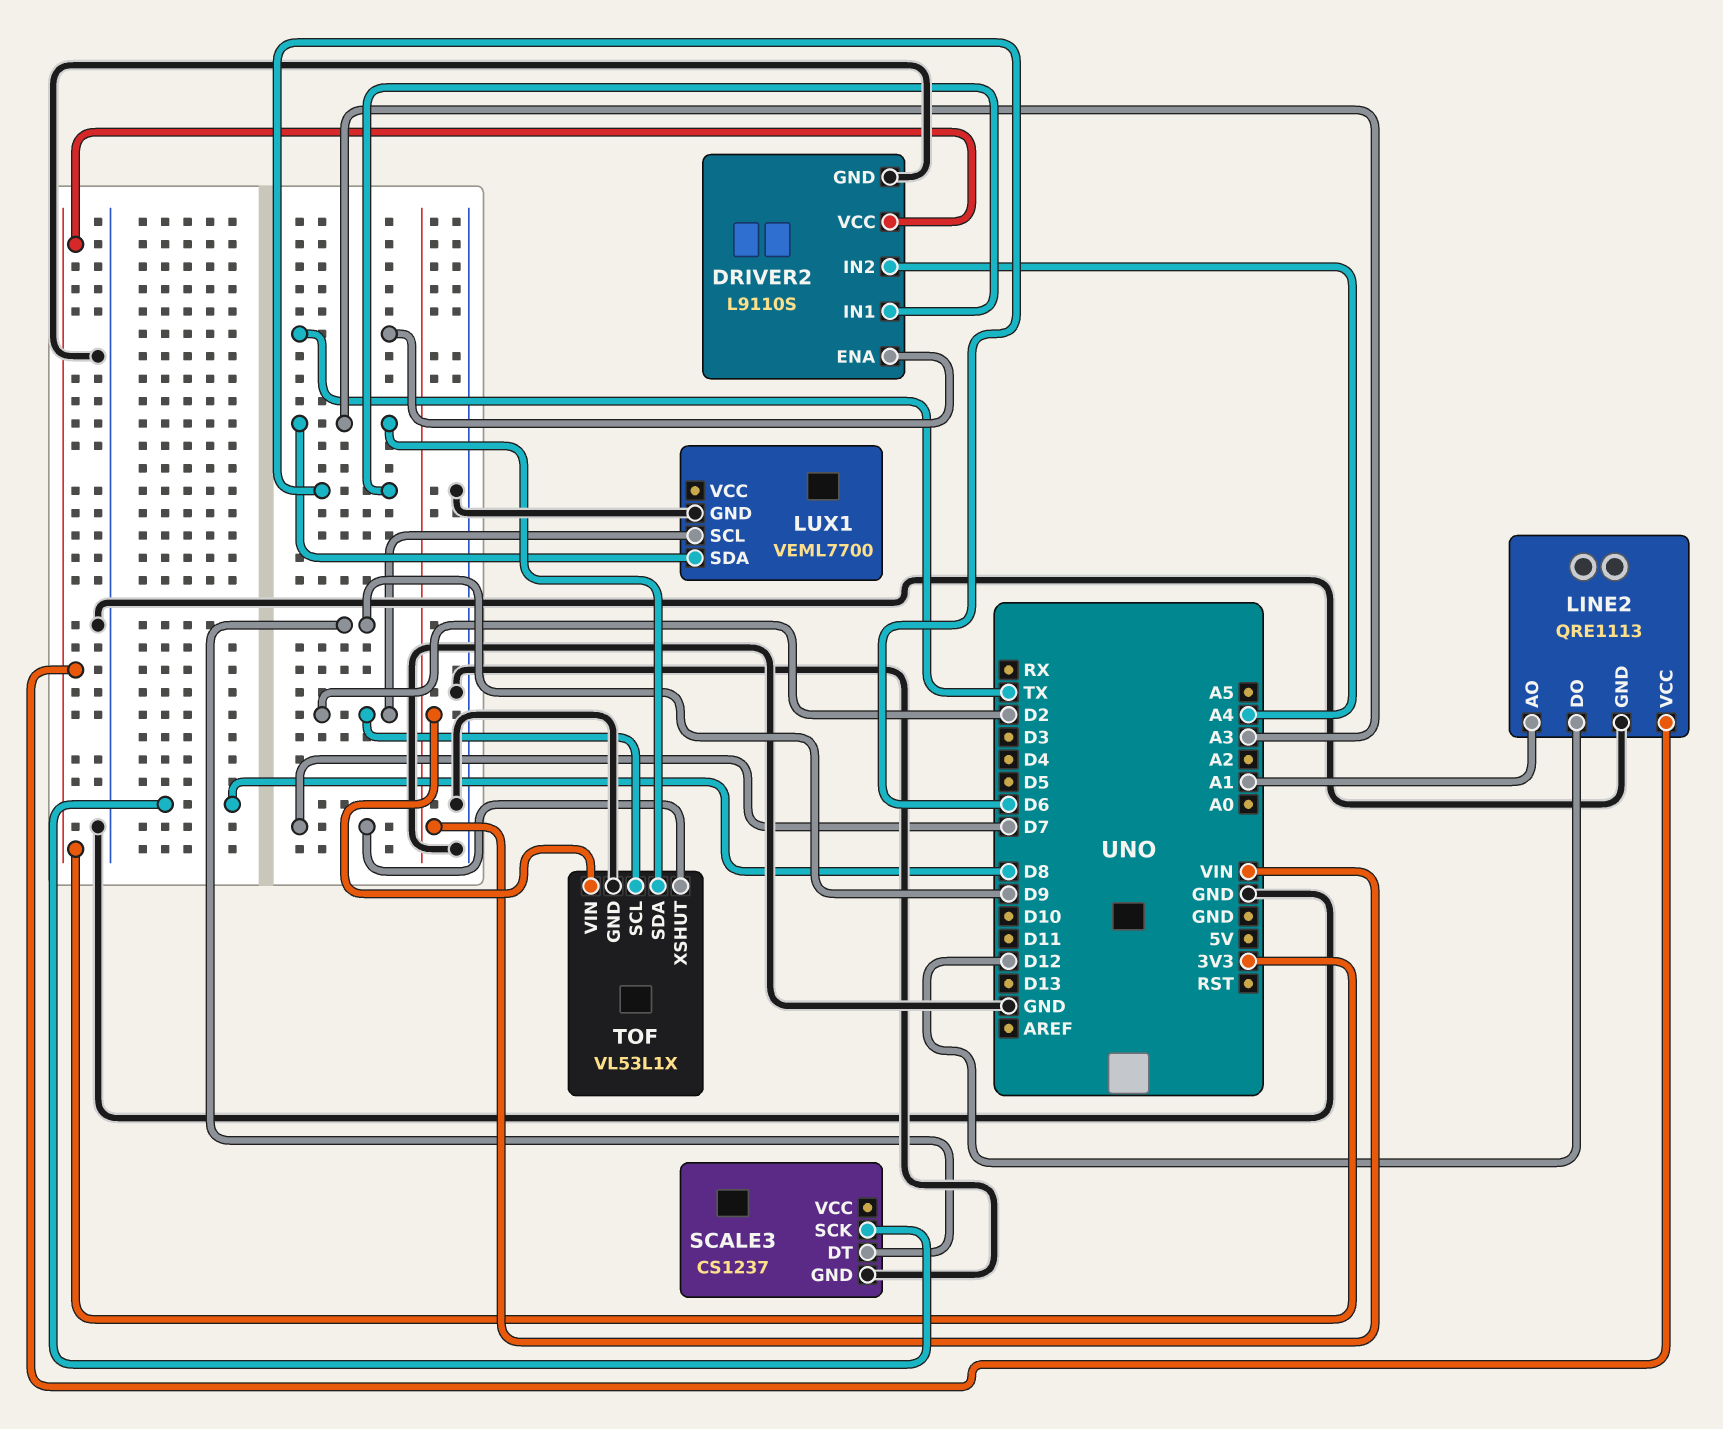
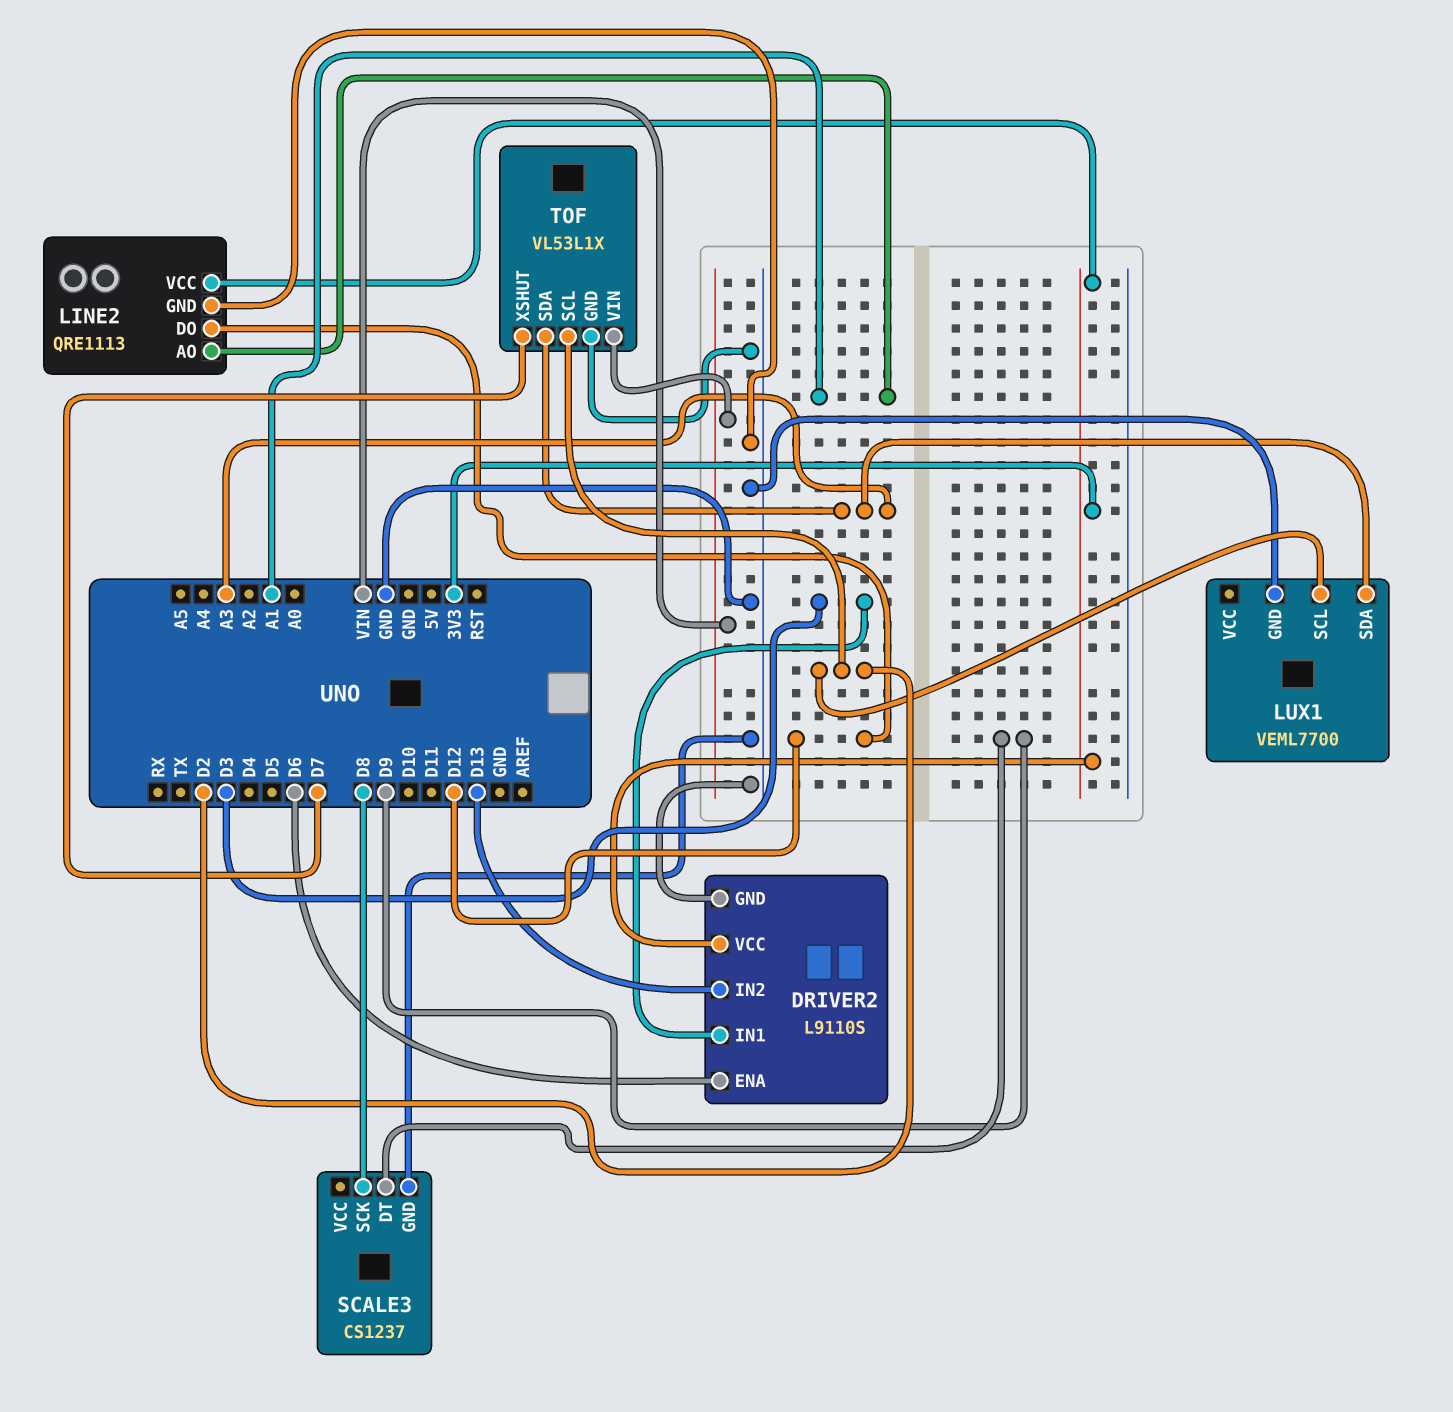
DRIVER2 pin ENA: TX -> D6
DRIVER2 pin IN1: D6 -> D3
DRIVER2 pin IN2: A4 -> D13

